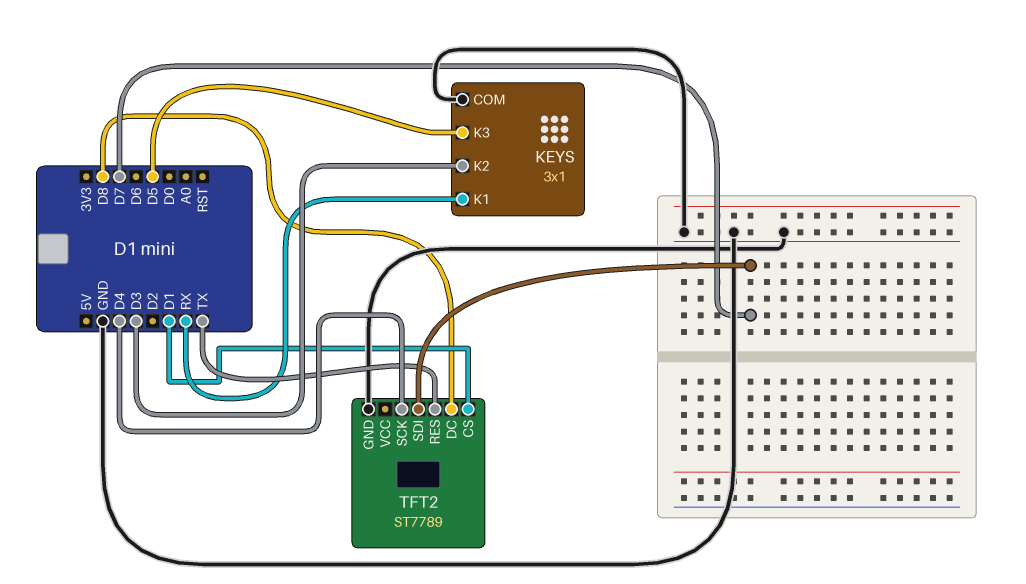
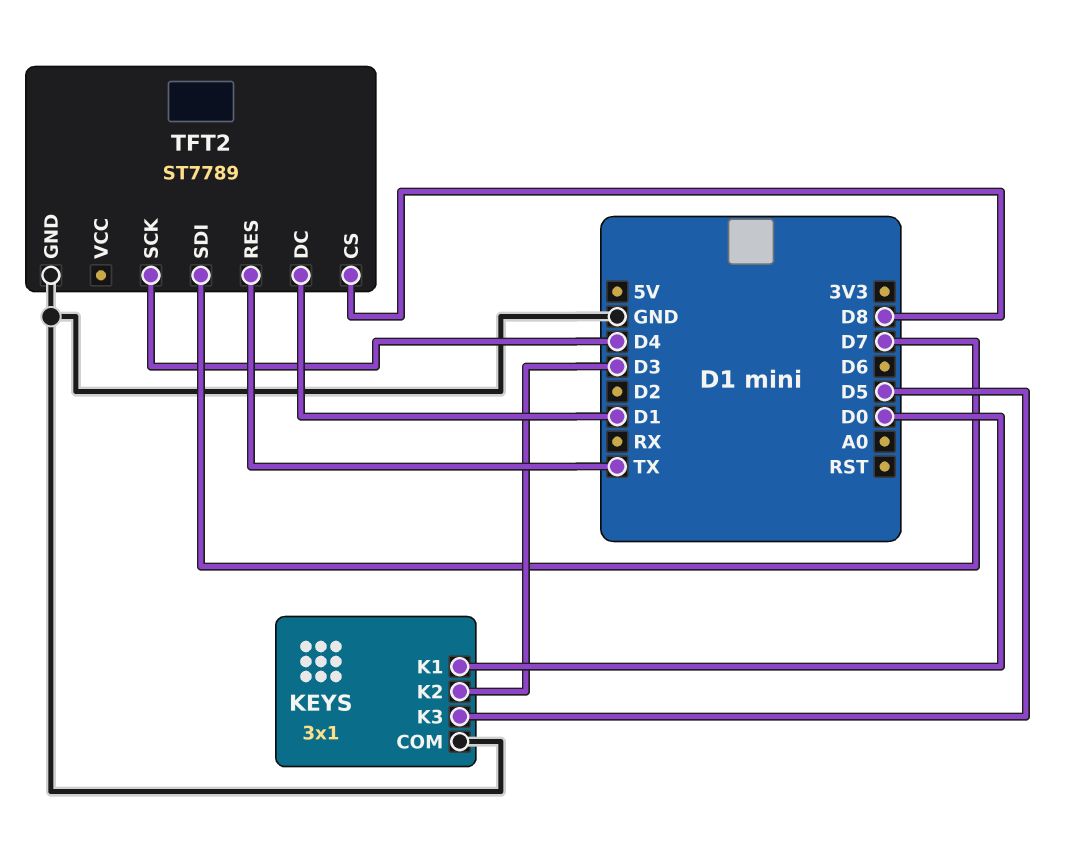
KEYS pin K1: RX -> D0
TFT2 pin CS: D1 -> D8
TFT2 pin DC: D8 -> D1

